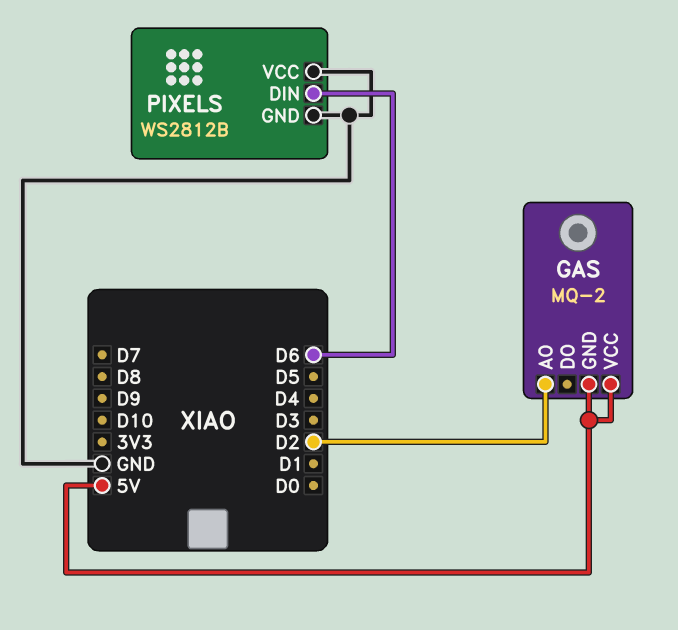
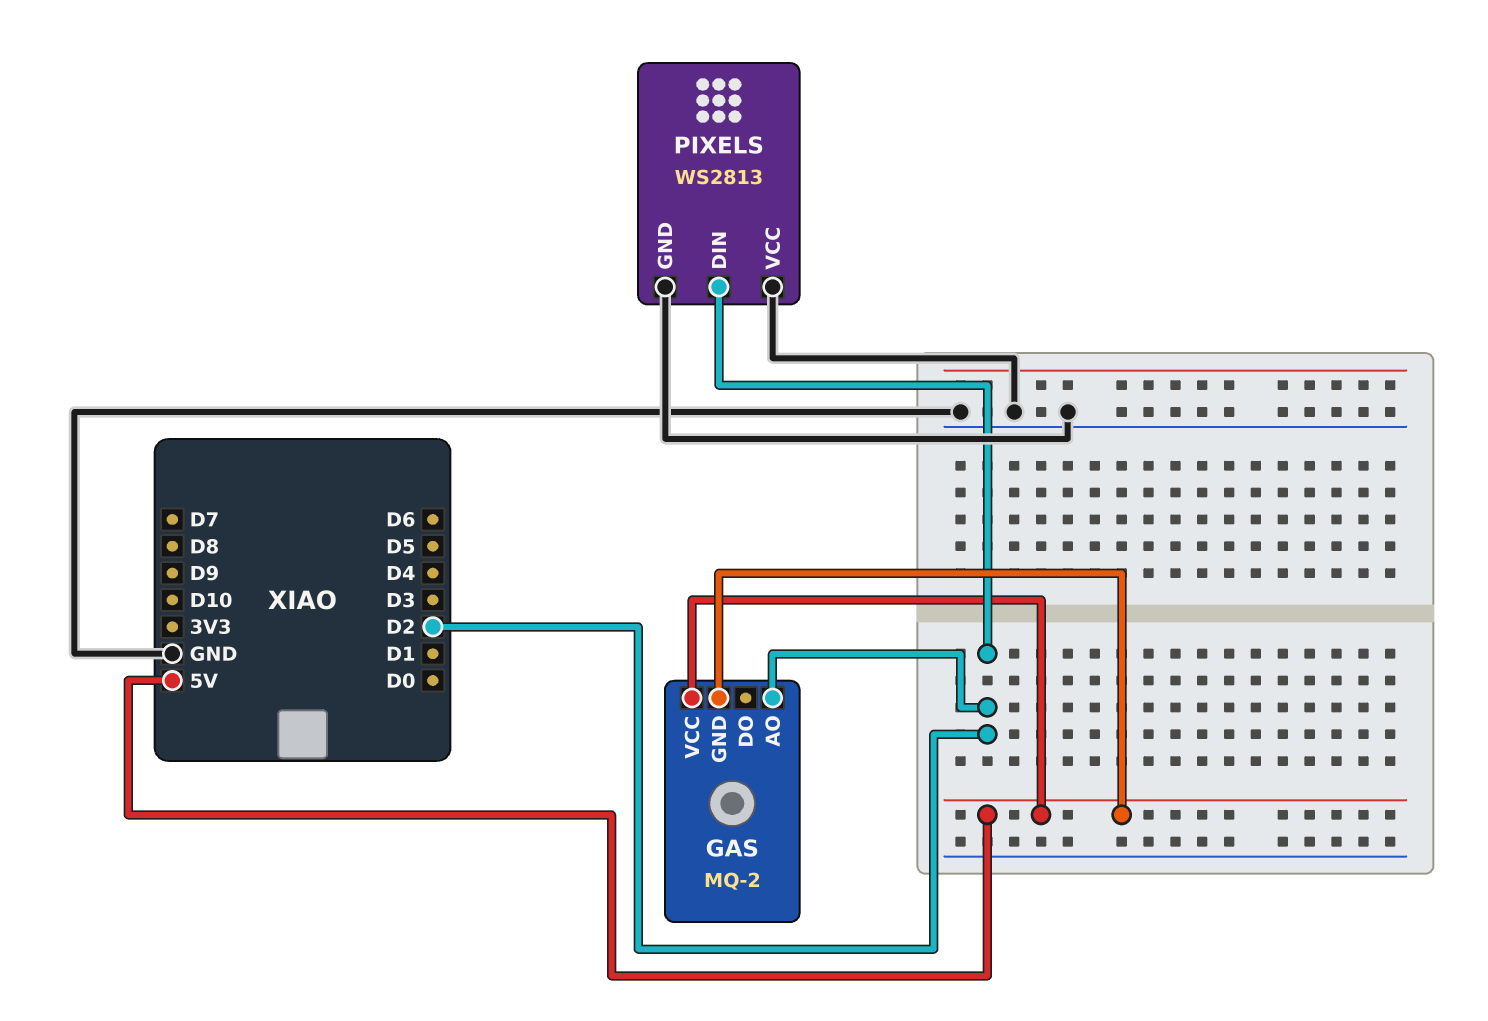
PIXELS: WS2812B -> WS2813
PIXELS pin DIN: D6 -> D2

